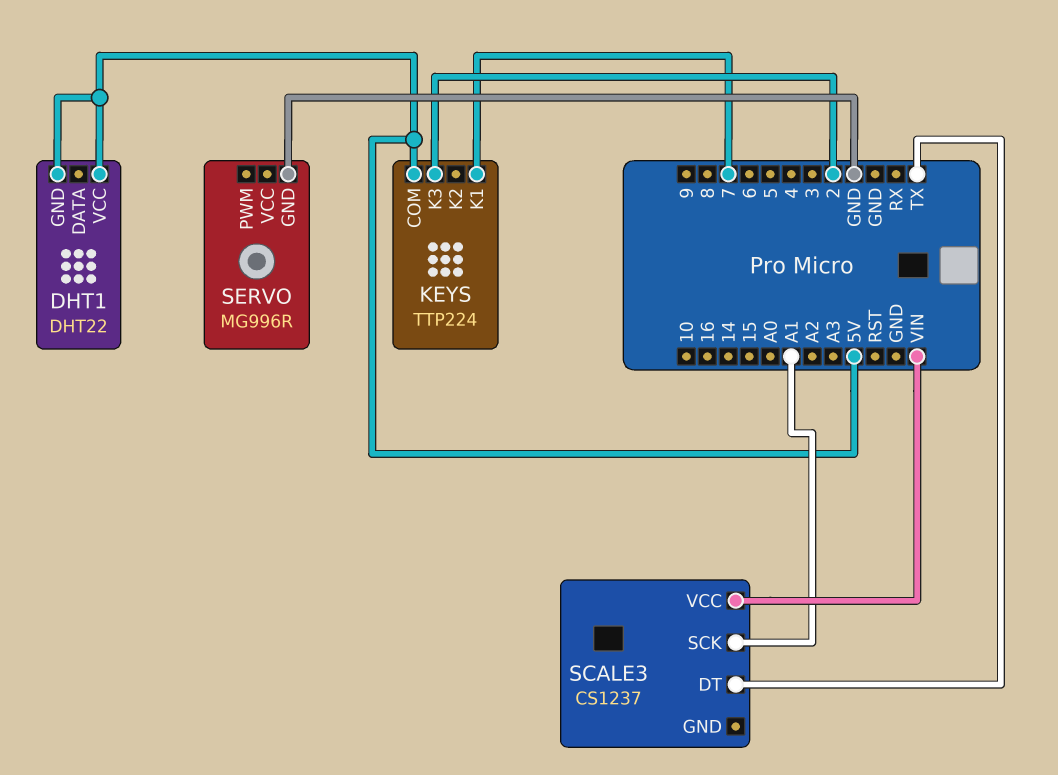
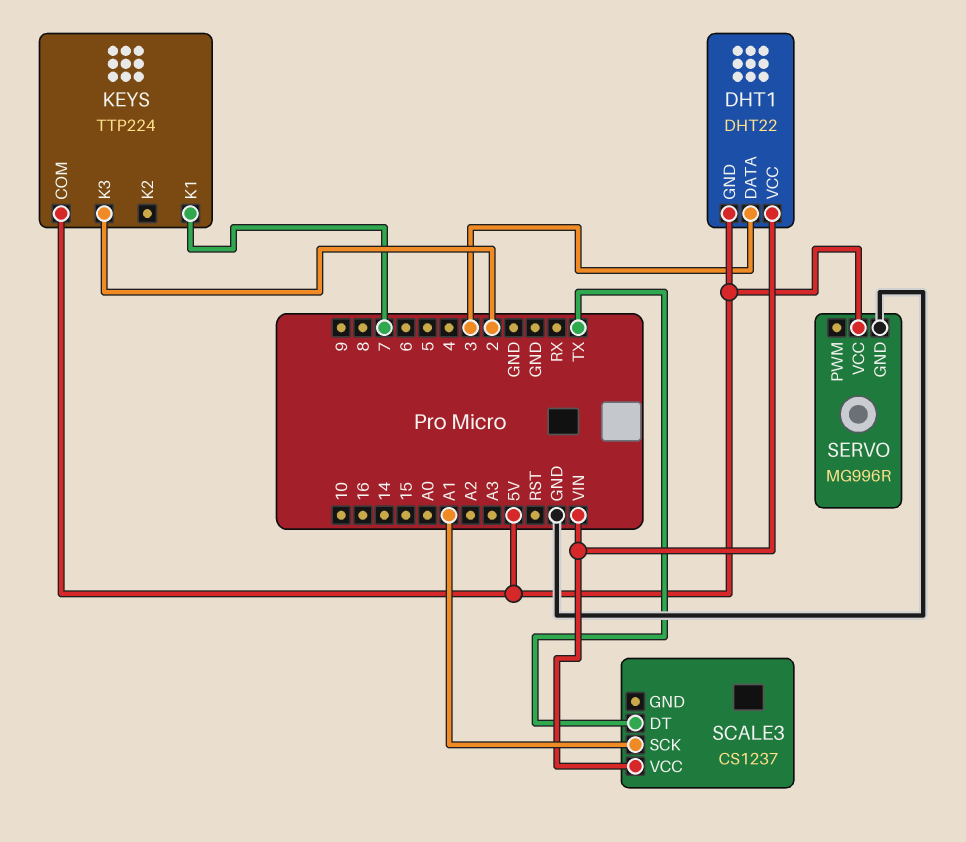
DHT1 pin DATA: none -> 3
DHT1 pin VCC: 5V -> VIN
SERVO pin VCC: none -> 5V

